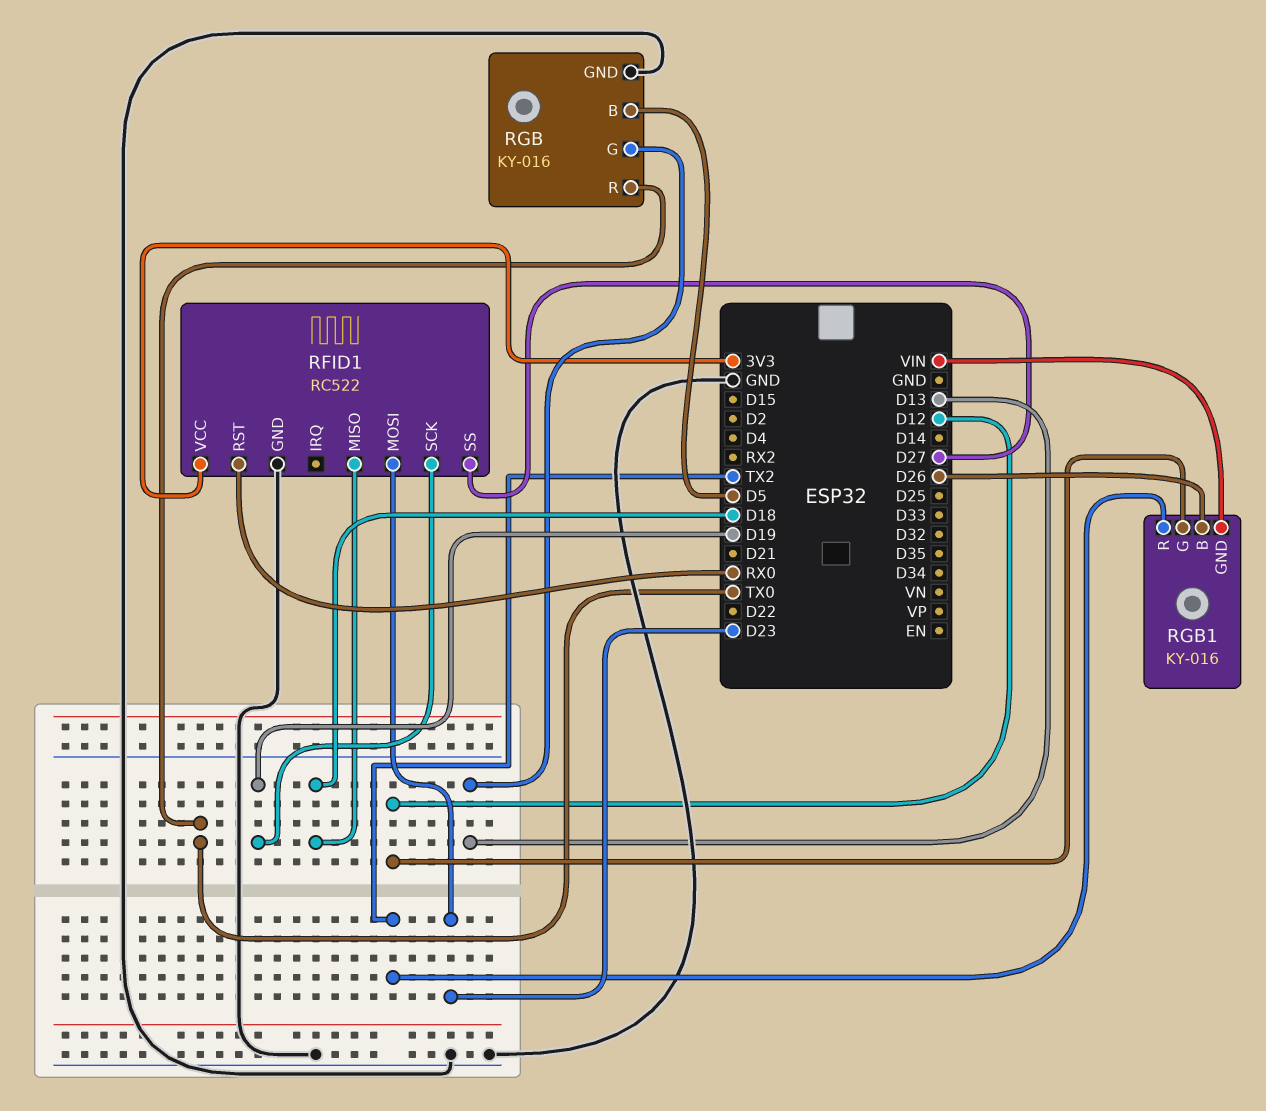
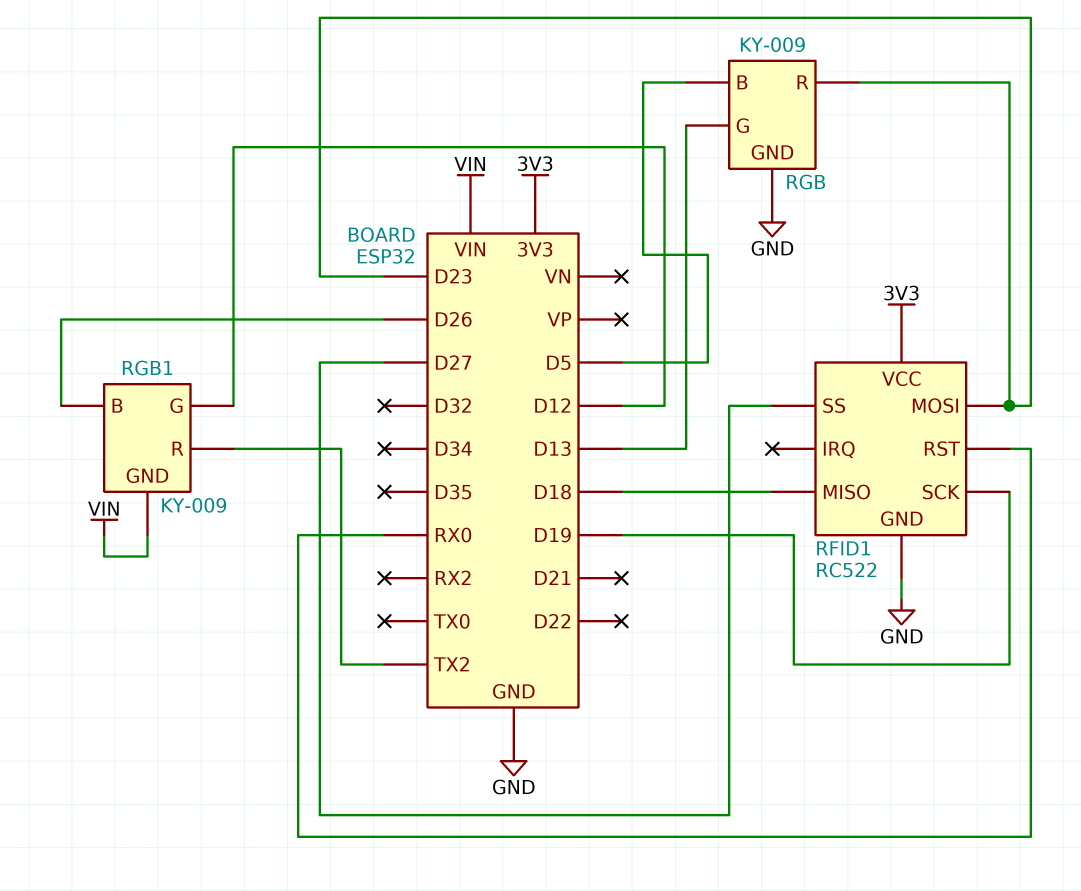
RGB: KY-016 -> KY-009
RGB pin R: TX0 -> D23
RGB1: KY-016 -> KY-009

